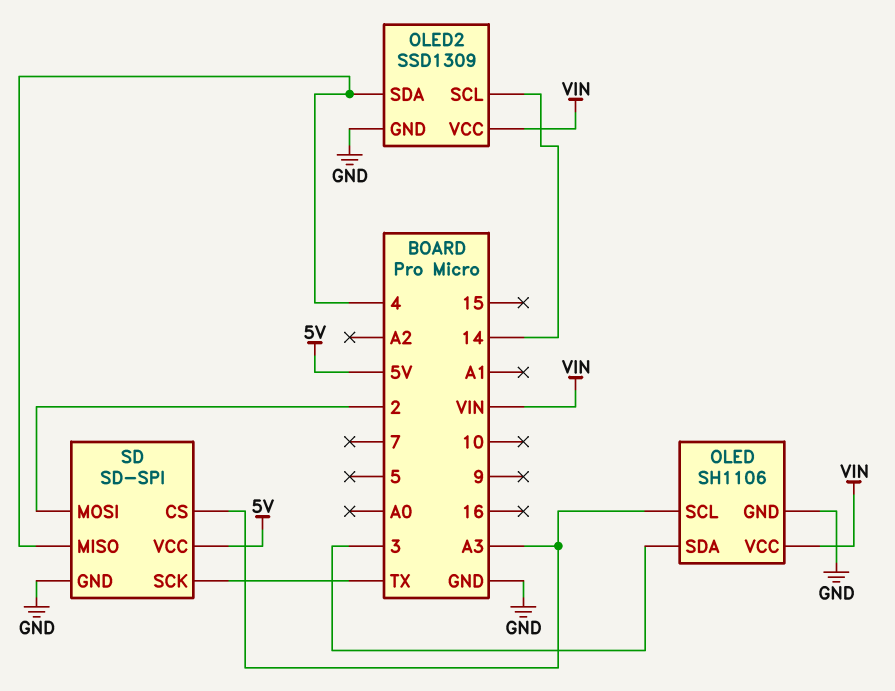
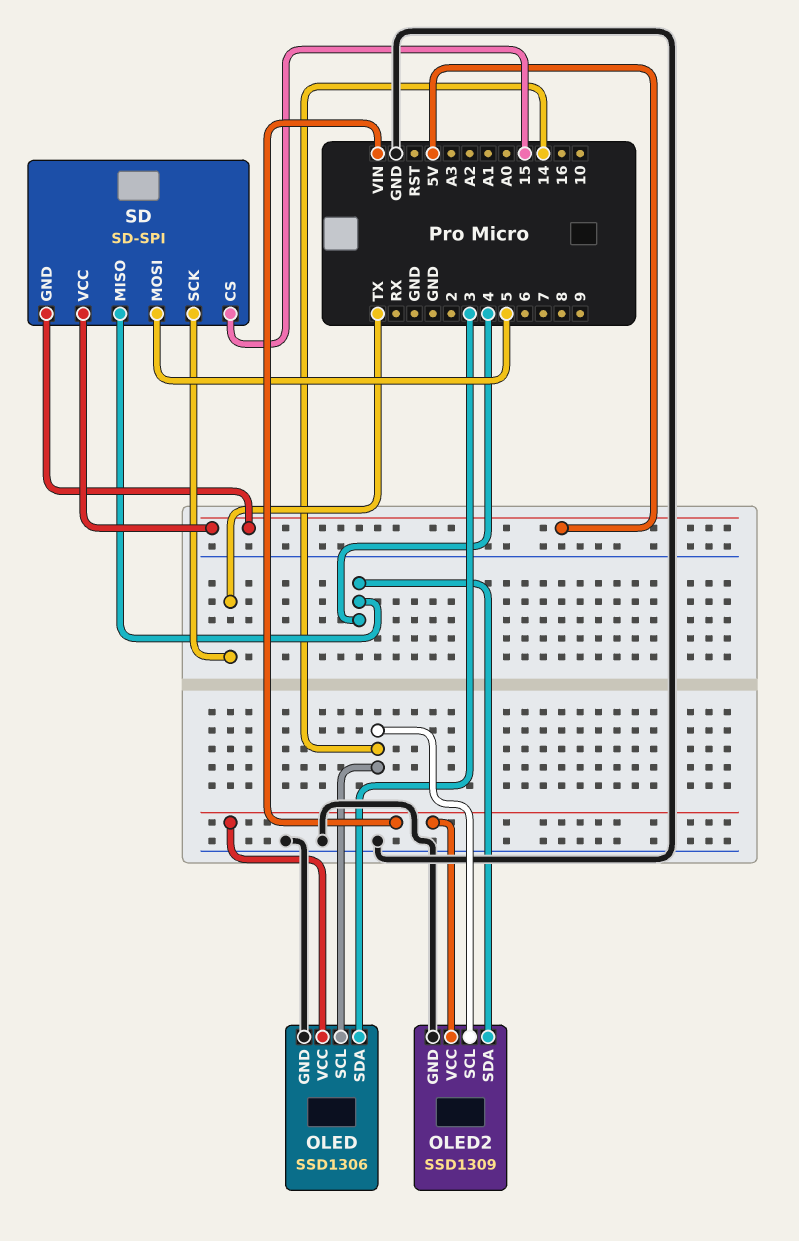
OLED: SH1106 -> SSD1306
OLED pin SCL: A3 -> 14
SD pin CS: A3 -> 15
SD pin GND: GND -> 5V
SD pin MOSI: 2 -> 5

